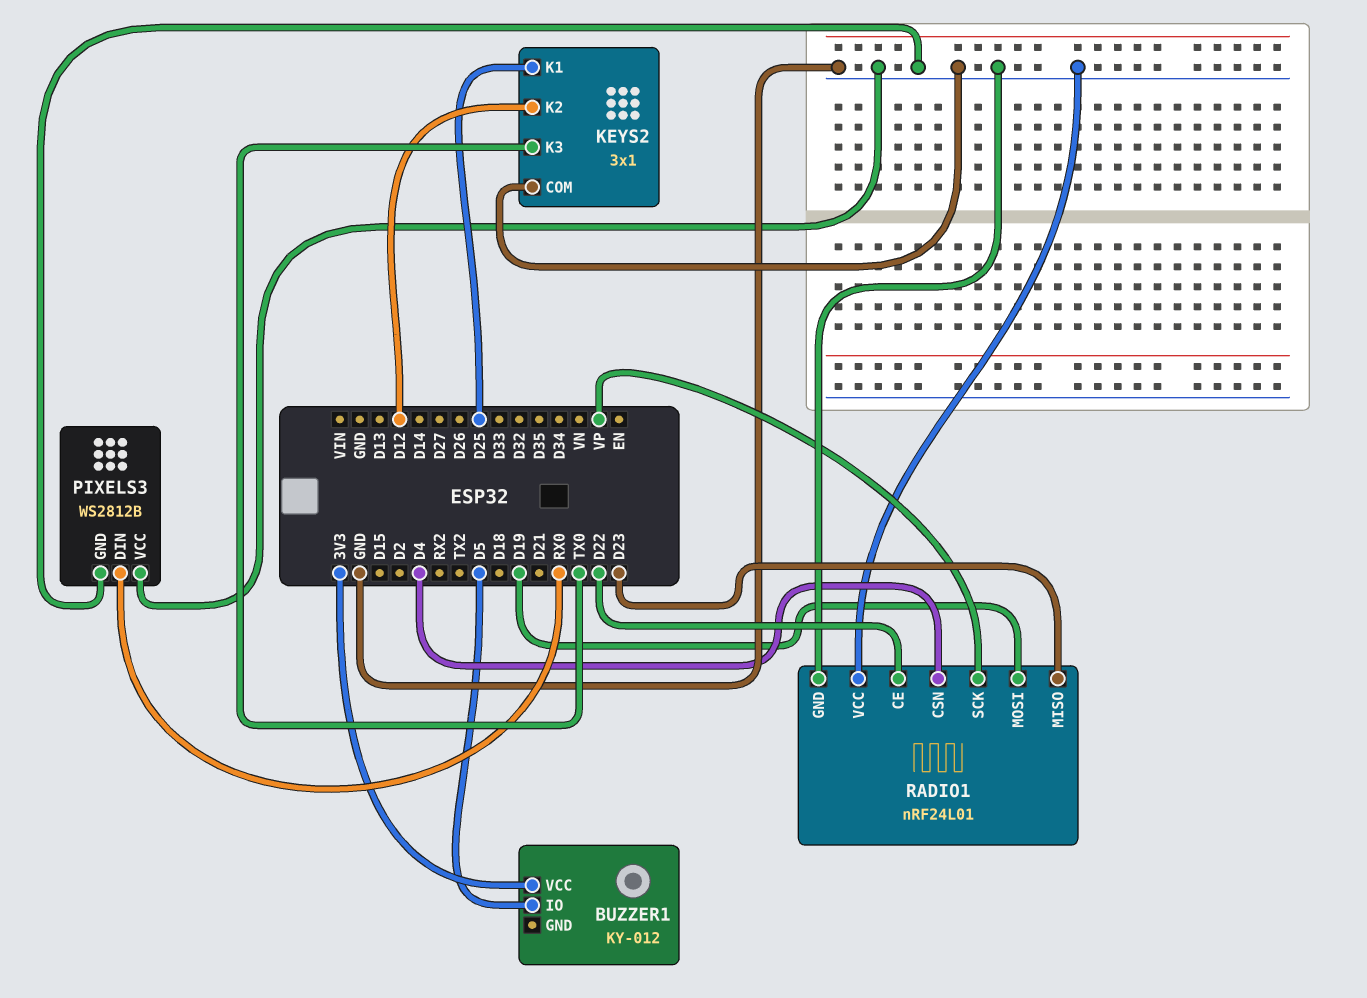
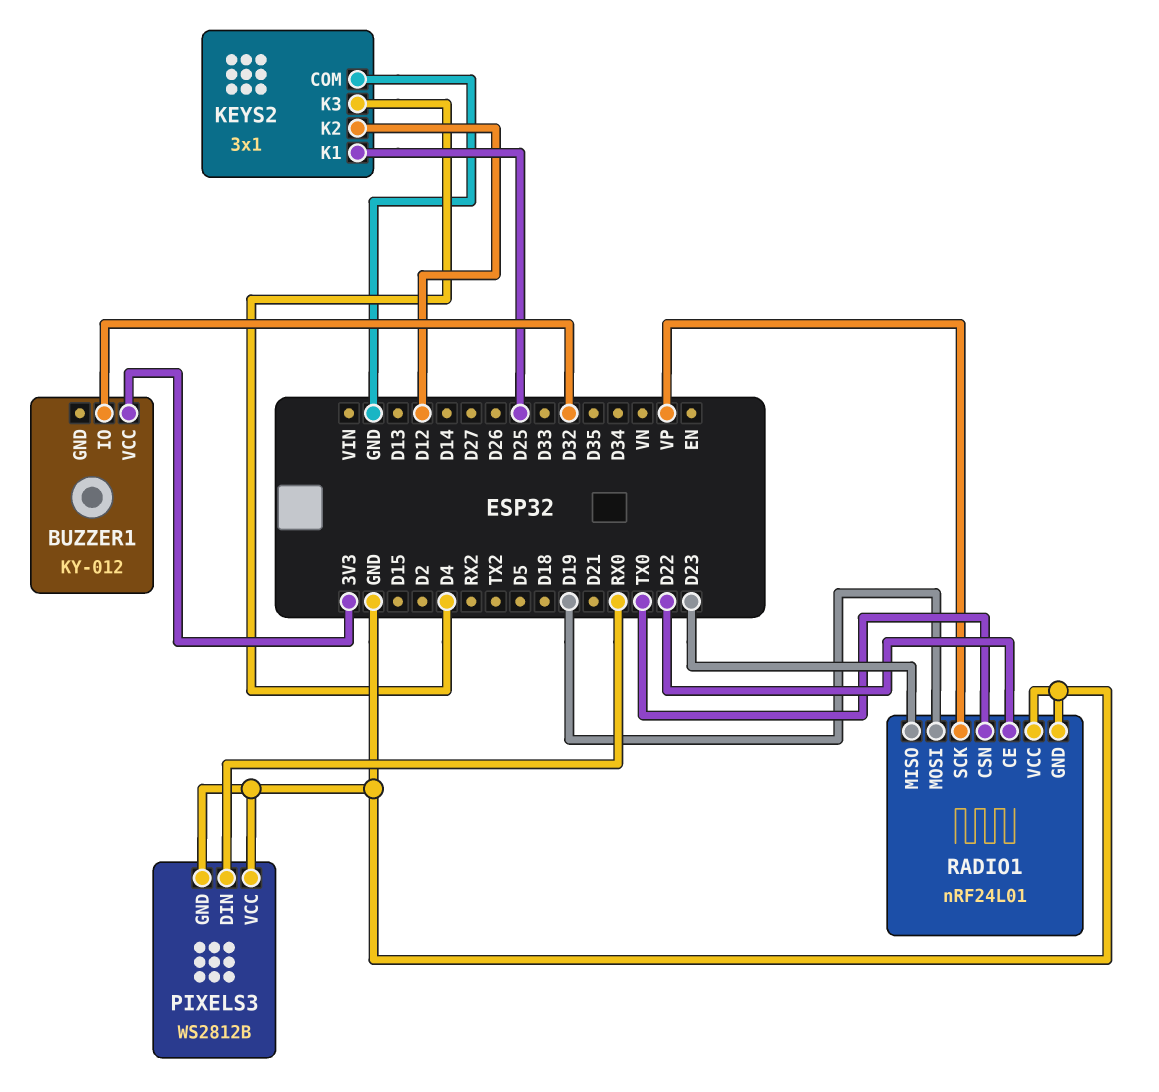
BUZZER1 pin IO: D5 -> D32
KEYS2 pin K3: TX0 -> D4
RADIO1 pin CSN: D4 -> TX0

